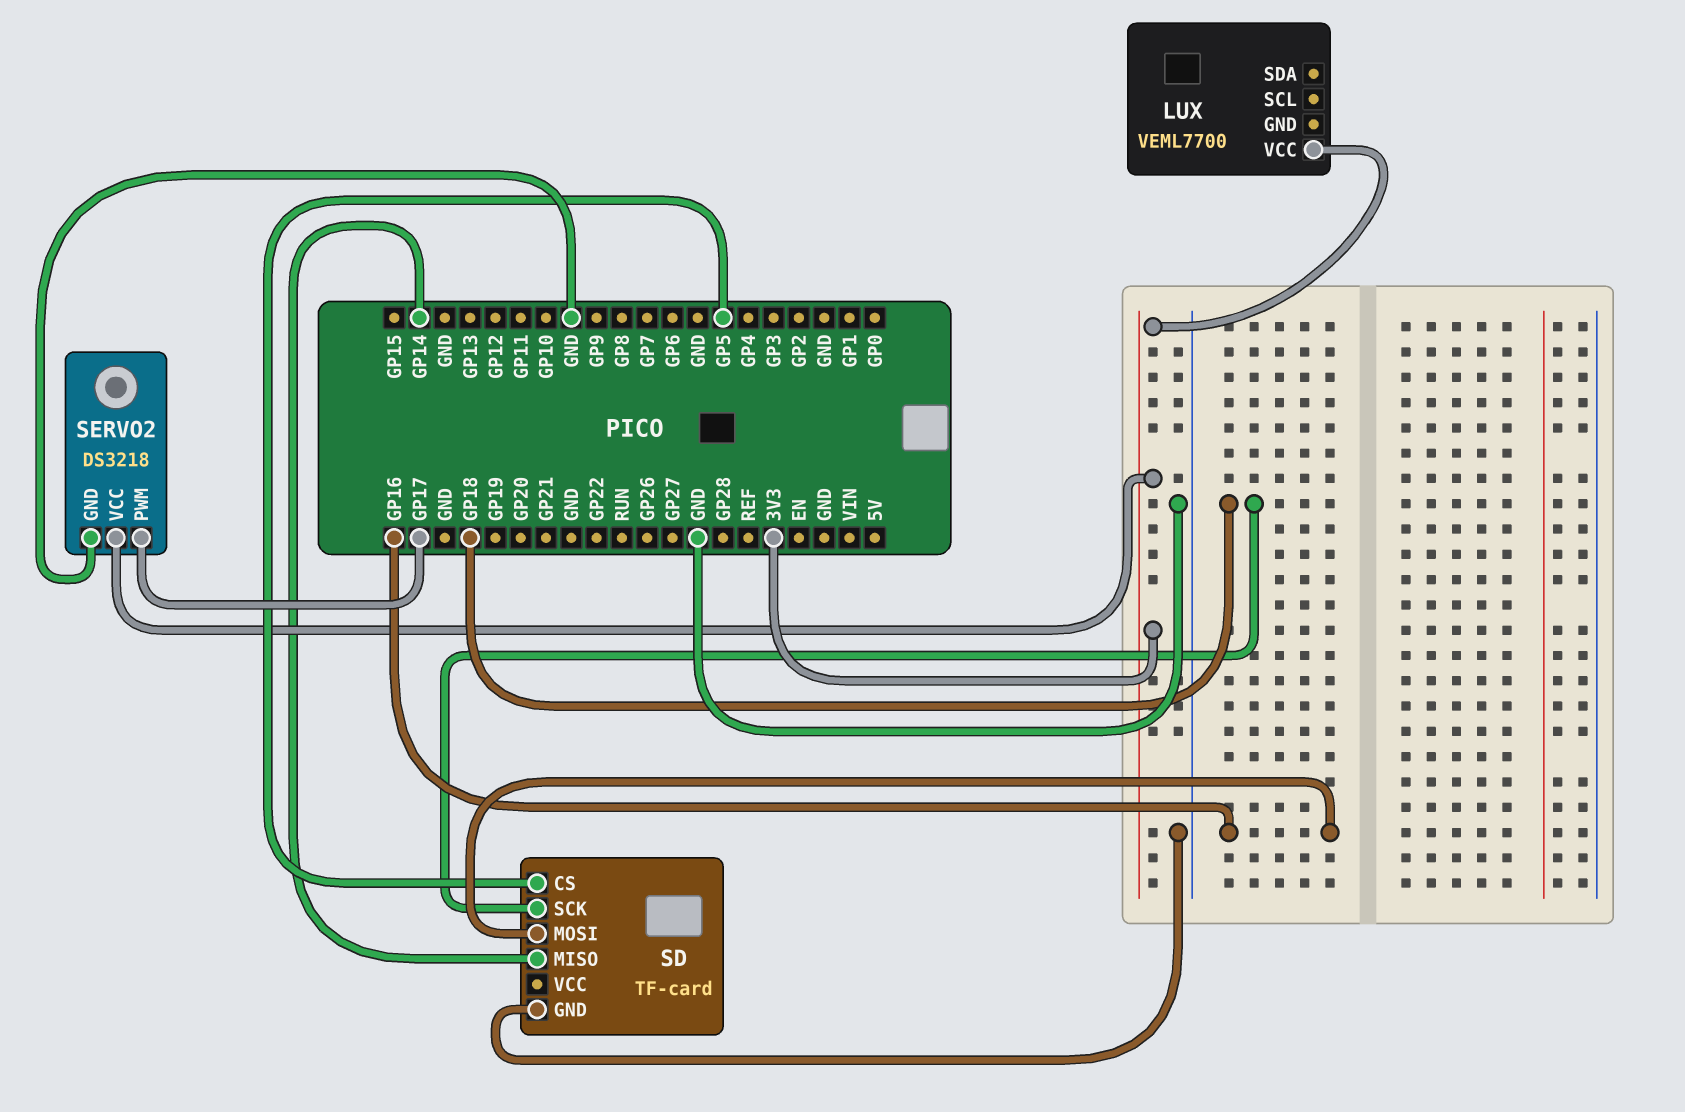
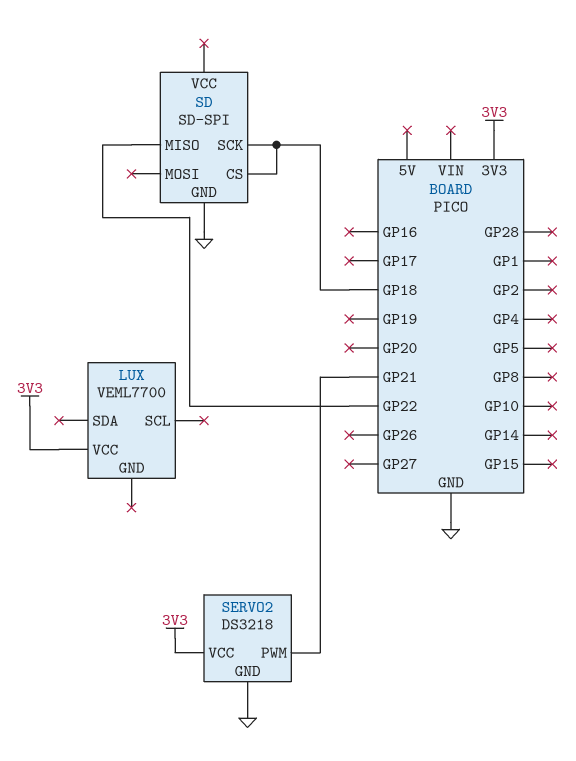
SD: TF-card -> SD-SPI
SD pin CS: GP5 -> GP18
SD pin MISO: GP14 -> GP22
SD pin MOSI: GP16 -> none
SERVO2 pin PWM: GP17 -> GP21

